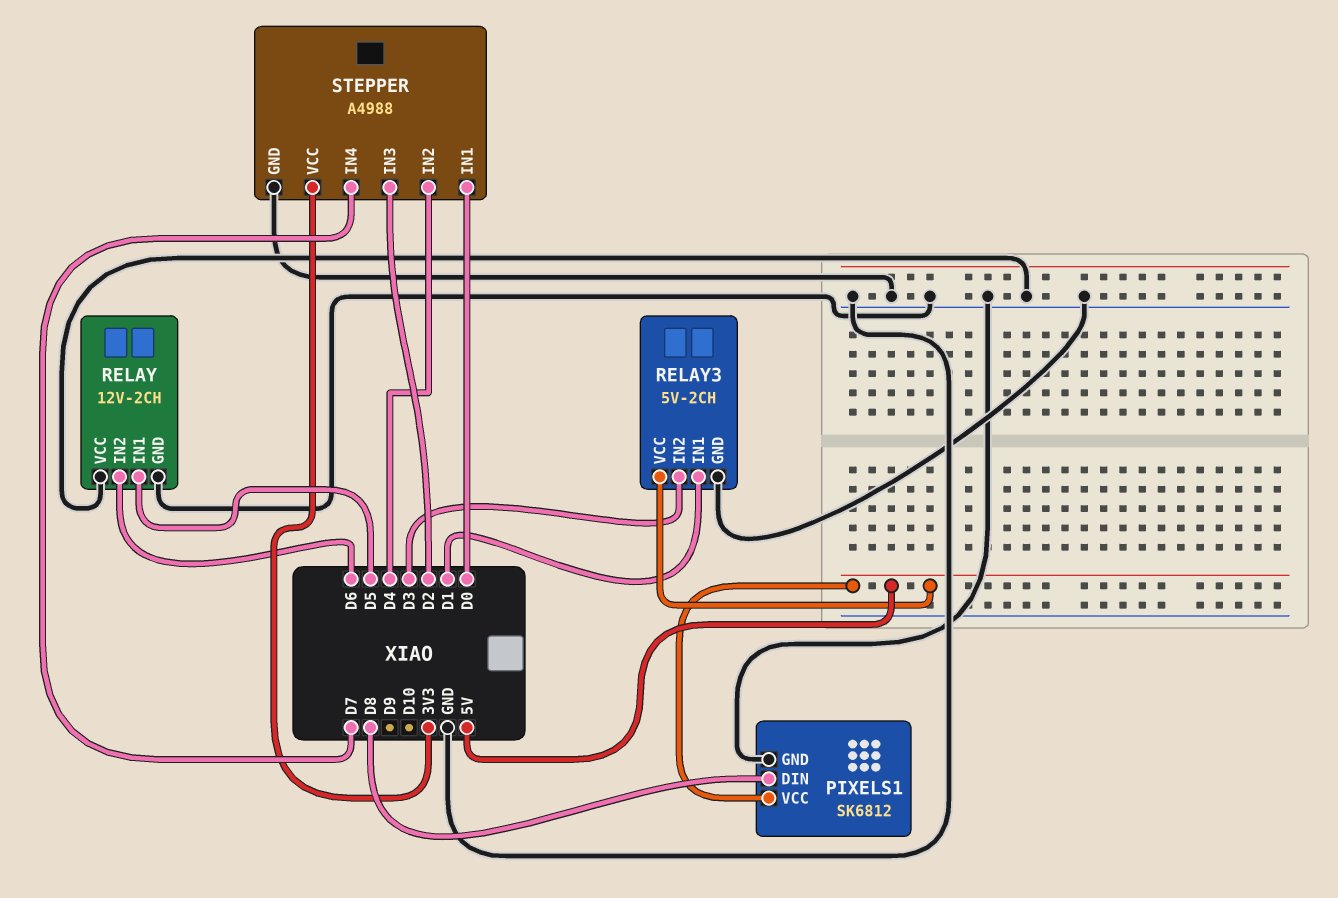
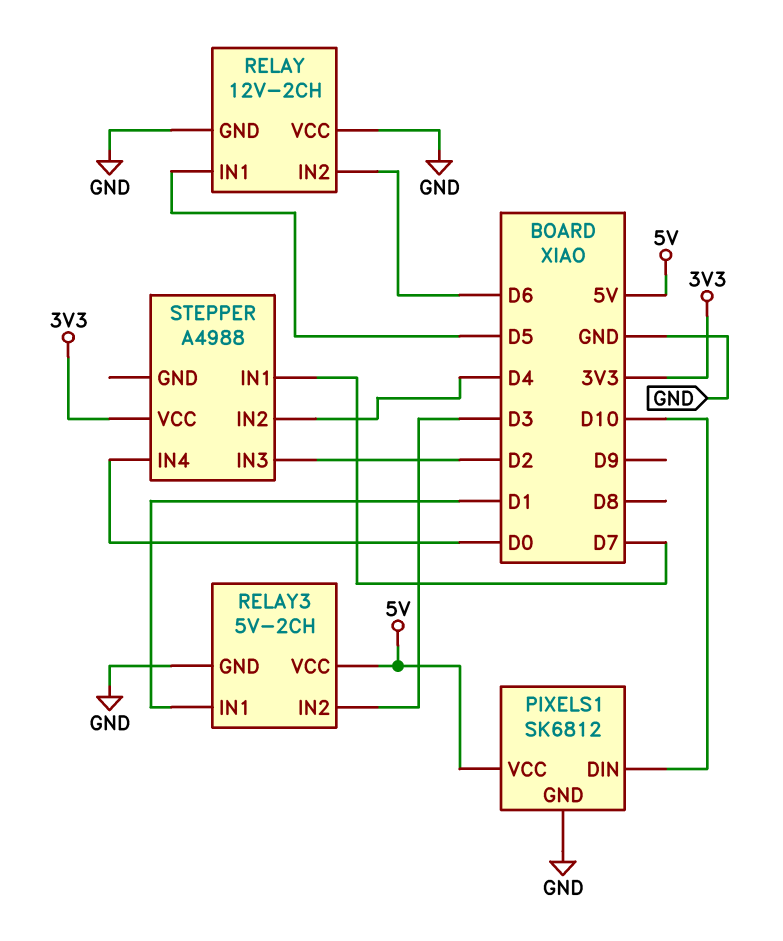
PIXELS1 pin DIN: D8 -> D10
STEPPER pin GND: GND -> none
STEPPER pin IN1: D0 -> D7
STEPPER pin IN4: D7 -> D0

